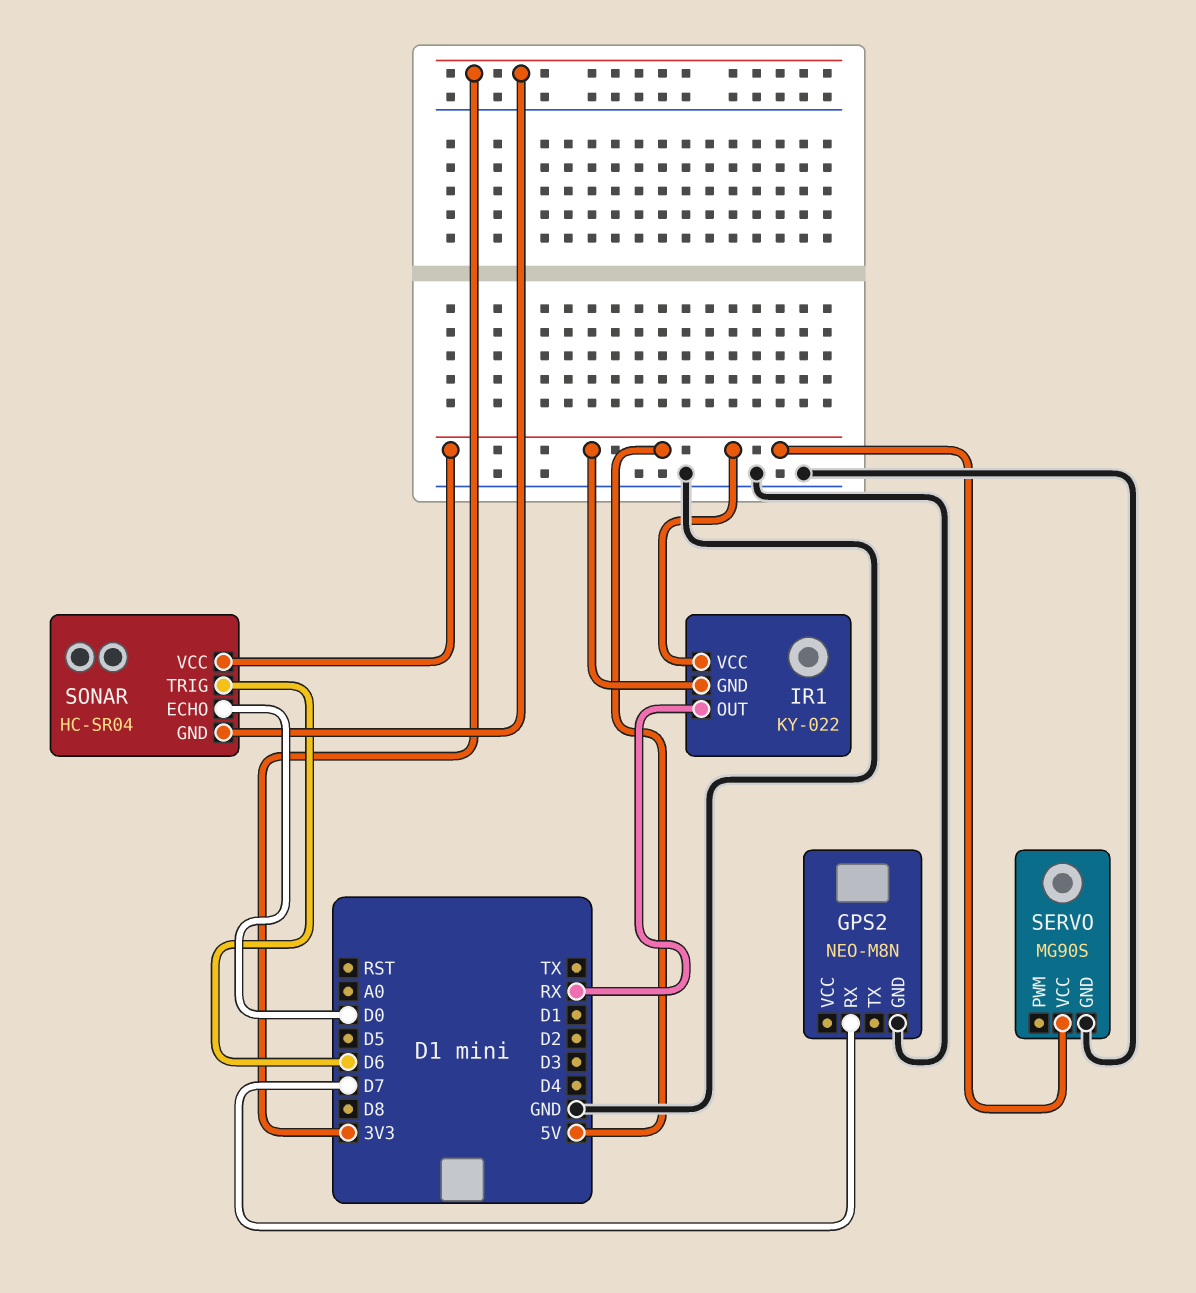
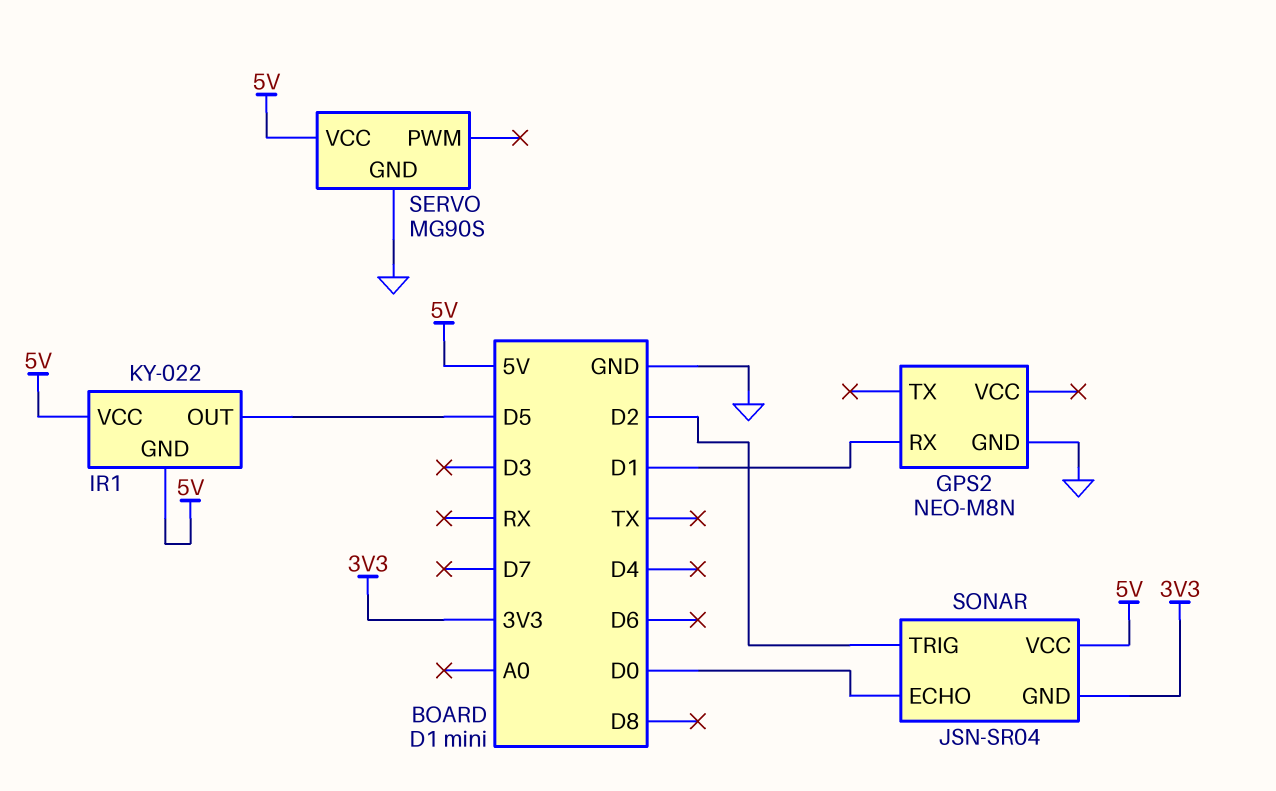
GPS2 pin RX: D7 -> D1
IR1 pin OUT: RX -> D5
SONAR: HC-SR04 -> JSN-SR04
SONAR pin TRIG: D6 -> D2

